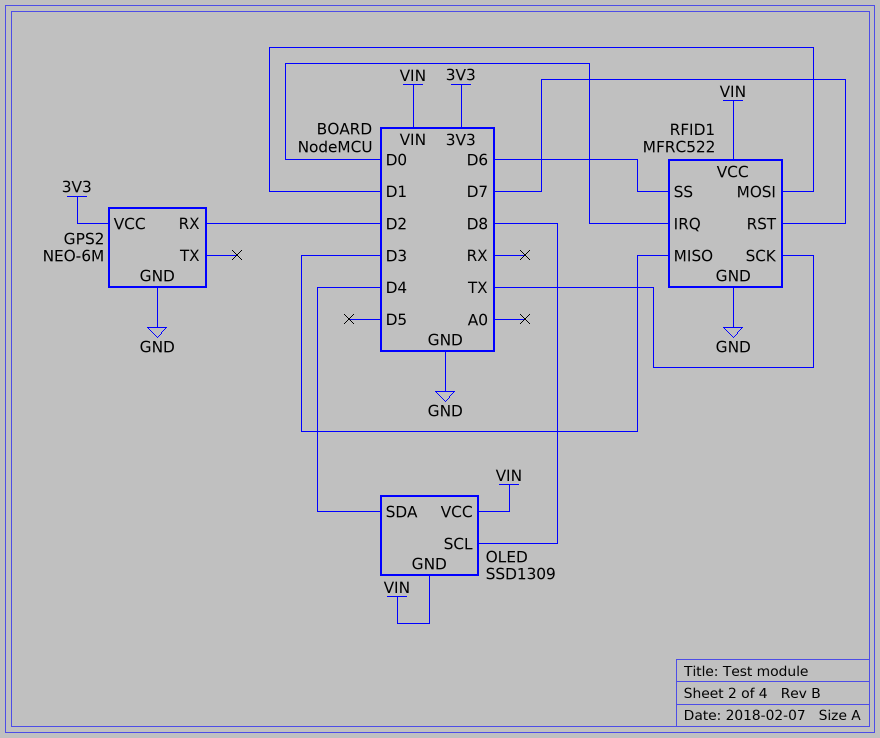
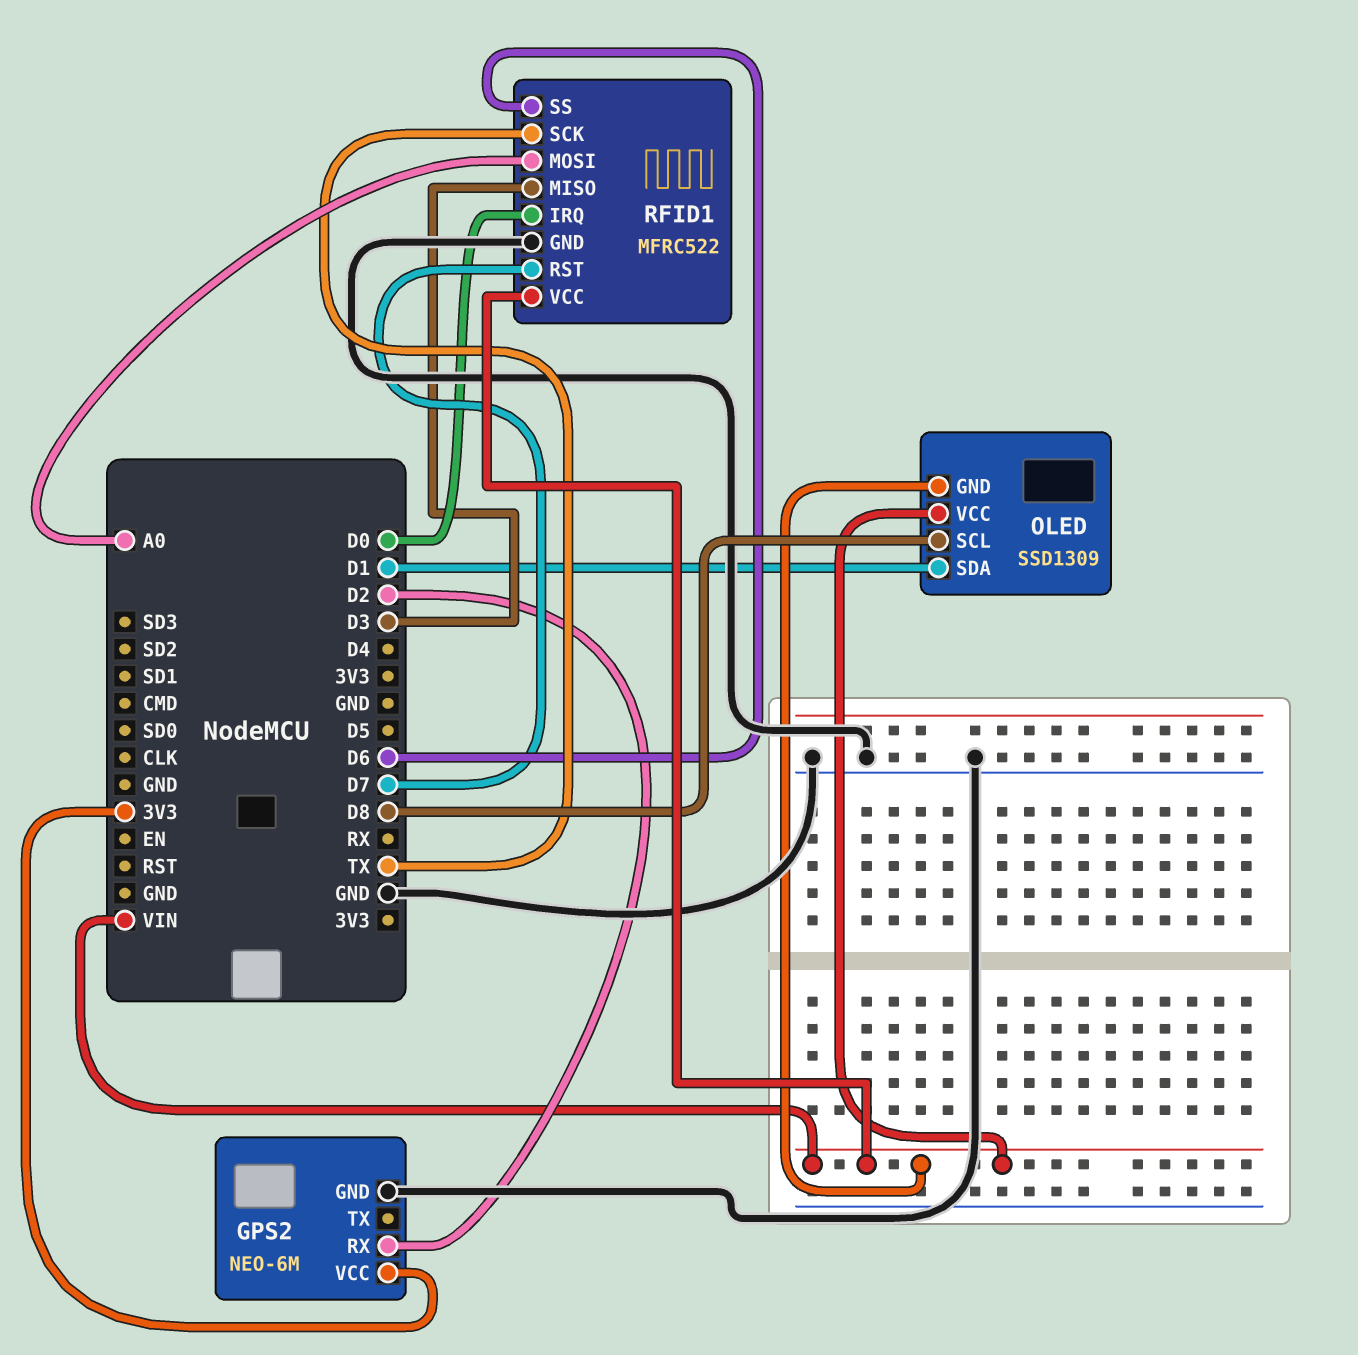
OLED pin SDA: D4 -> D1
RFID1 pin MOSI: D1 -> A0

